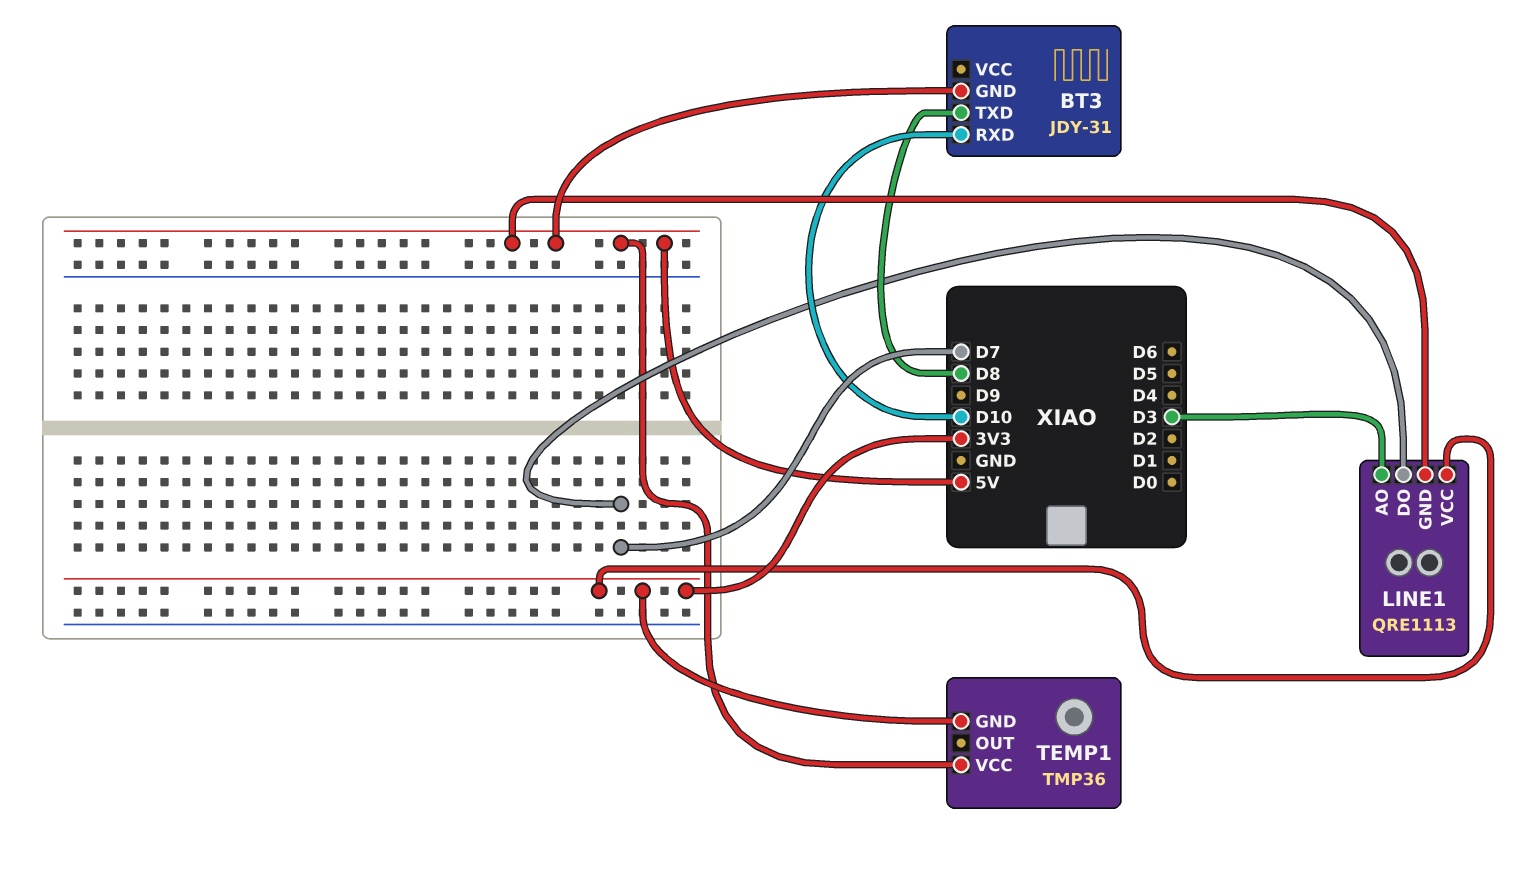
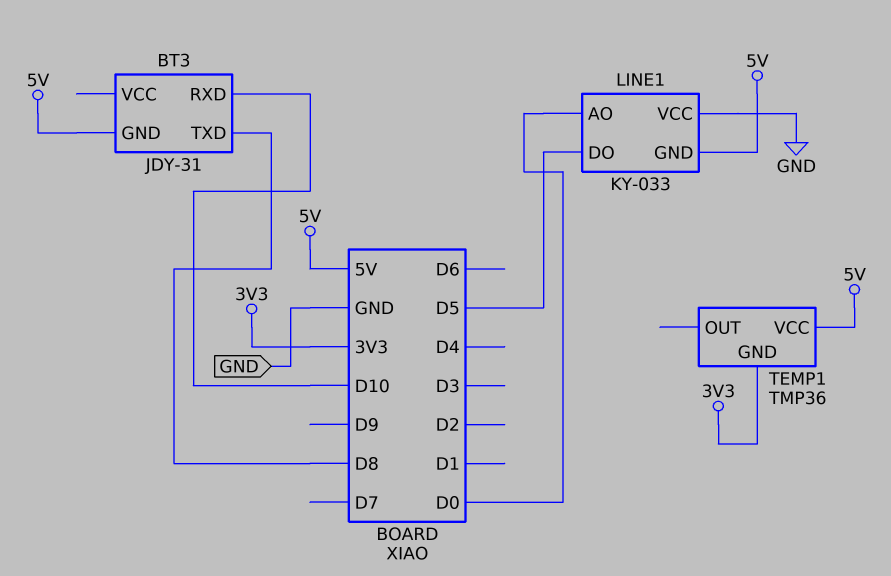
LINE1: QRE1113 -> KY-033
LINE1 pin AO: D3 -> D0
LINE1 pin DO: D7 -> D5
LINE1 pin VCC: 3V3 -> GND

